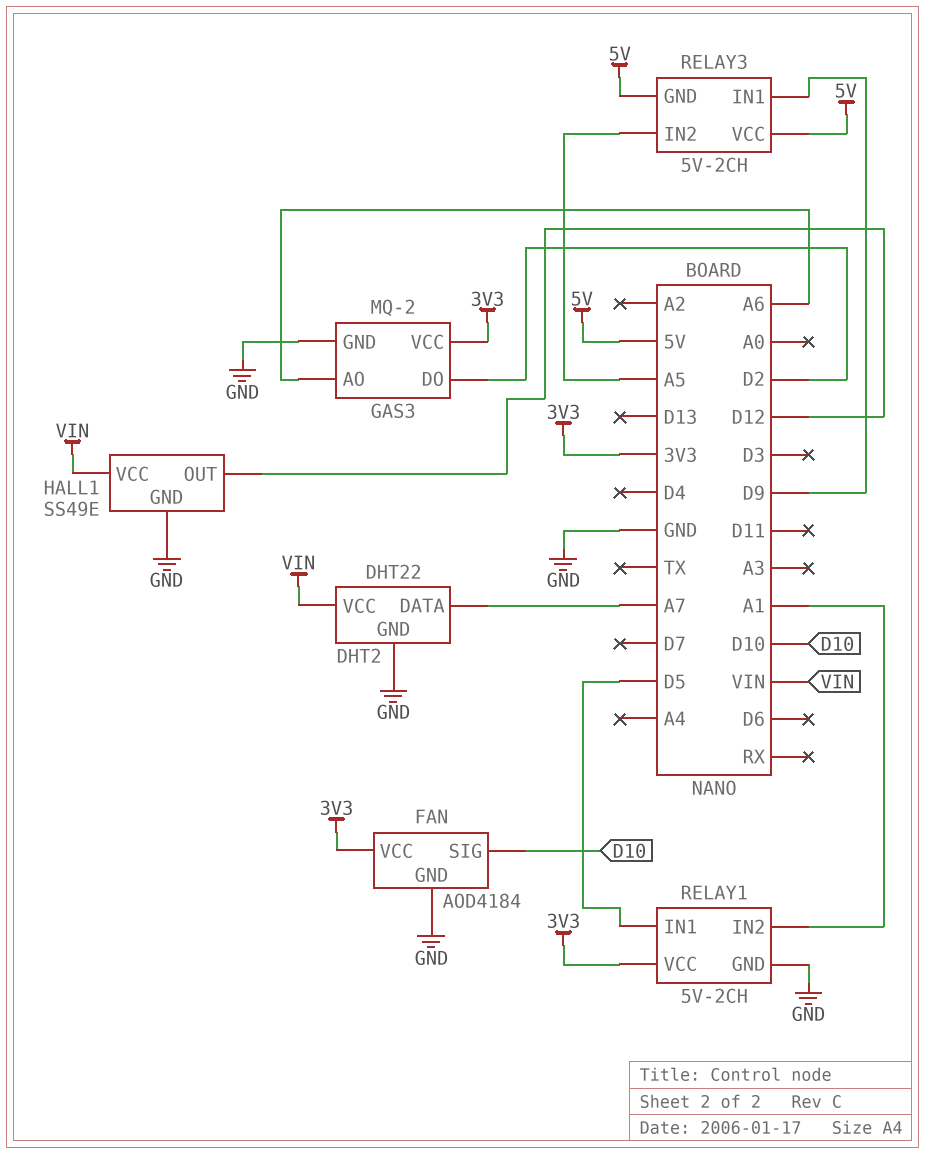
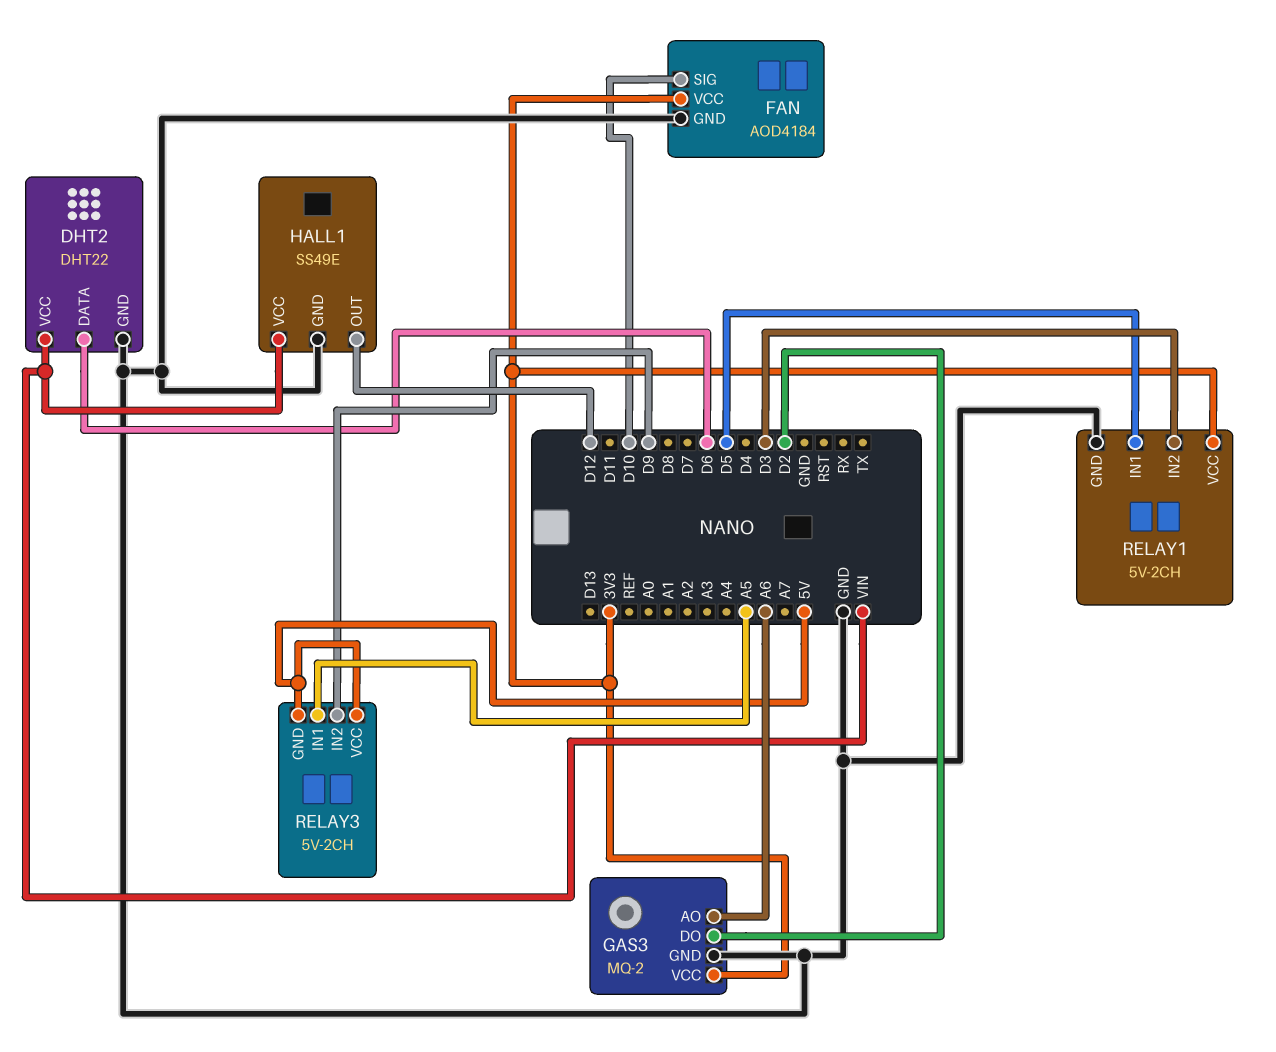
DHT2 pin DATA: A7 -> D6
RELAY1 pin IN2: A1 -> D3
RELAY3 pin IN1: D9 -> A5
RELAY3 pin IN2: A5 -> D9

